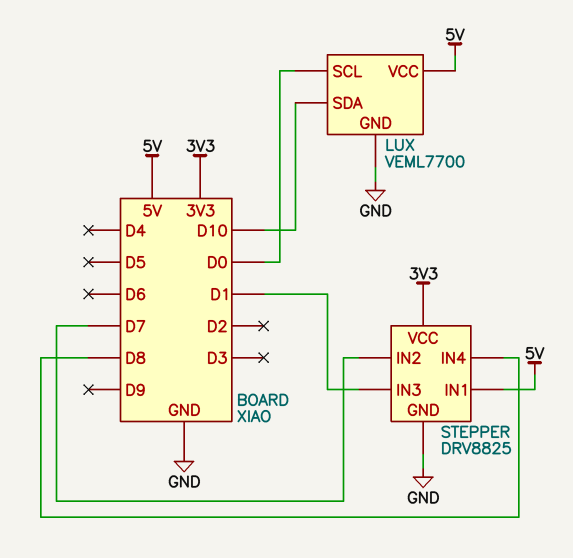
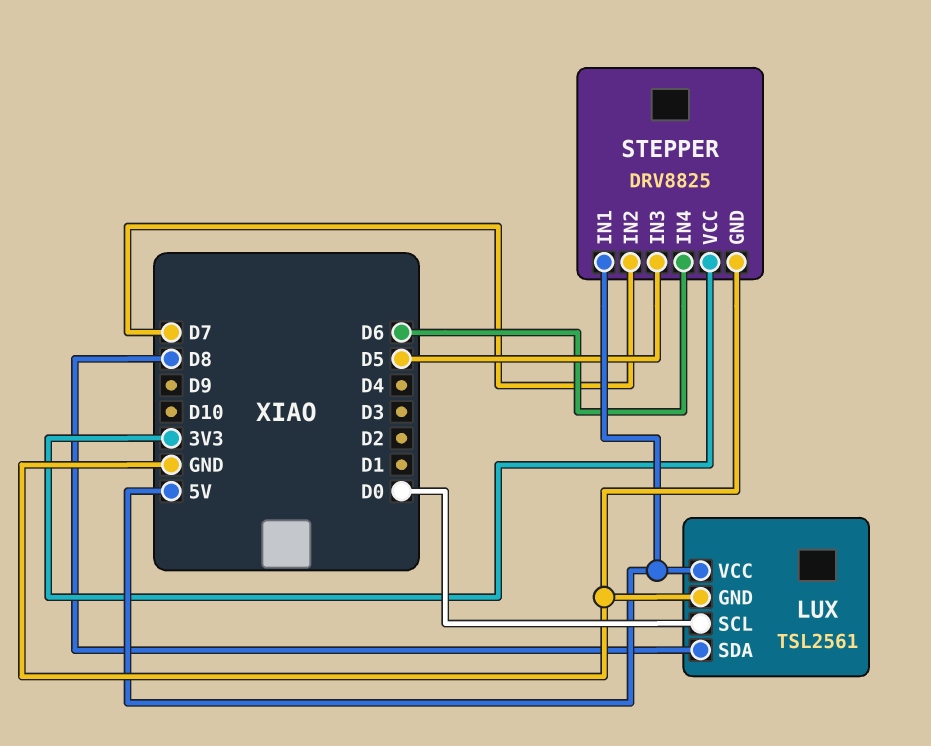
LUX: VEML7700 -> TSL2561
LUX pin SDA: D10 -> D8
STEPPER pin IN3: D1 -> D5
STEPPER pin IN4: D8 -> D6

